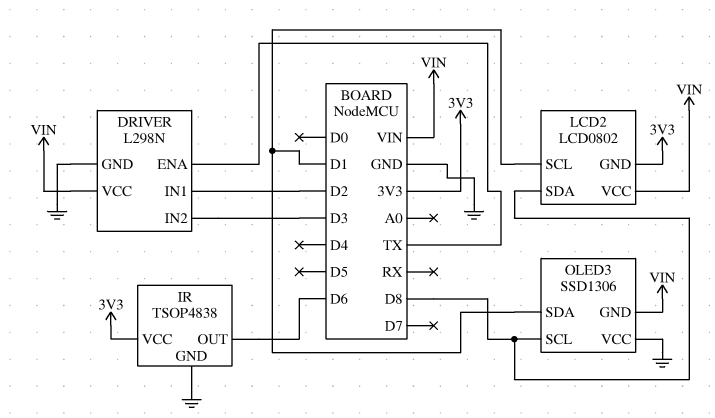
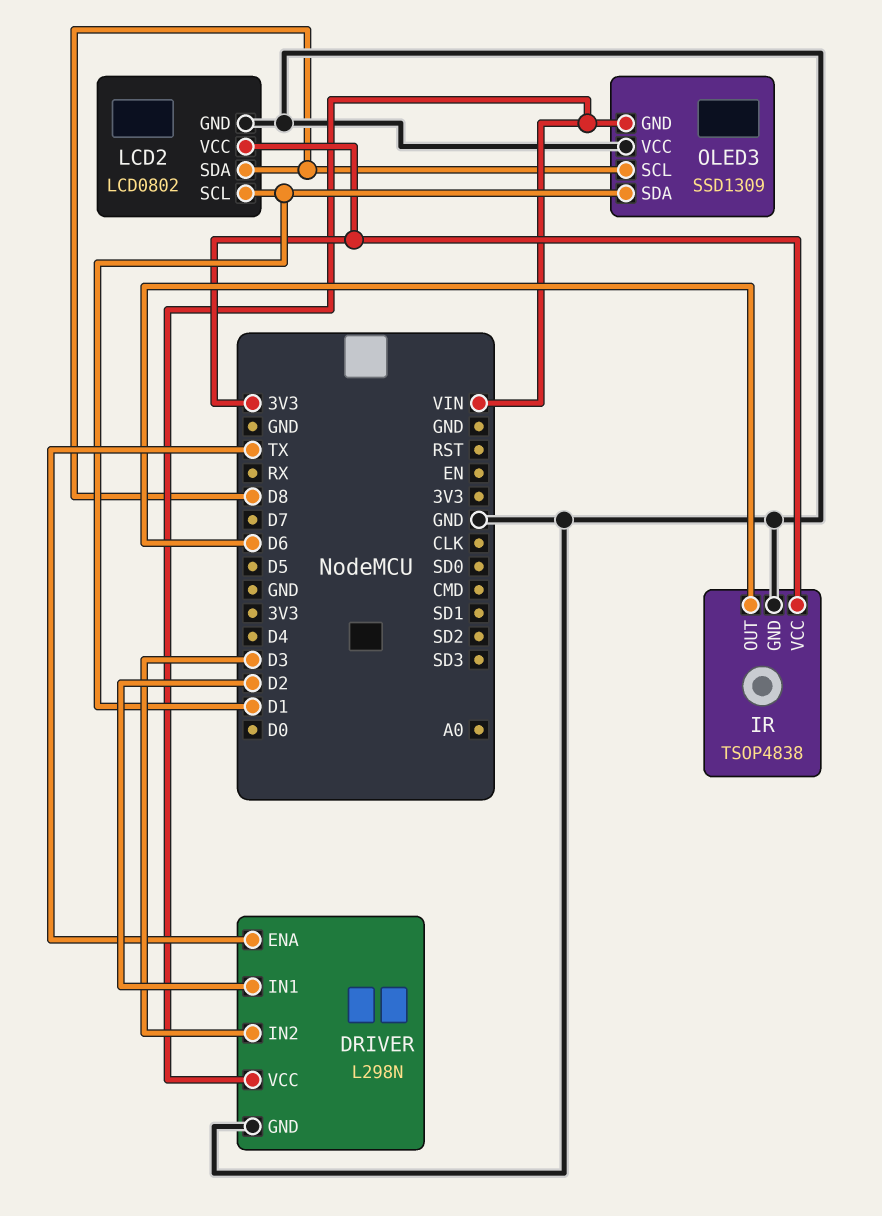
LCD2 pin GND: 3V3 -> GND
LCD2 pin VCC: VIN -> 3V3
OLED3: SSD1306 -> SSD1309

